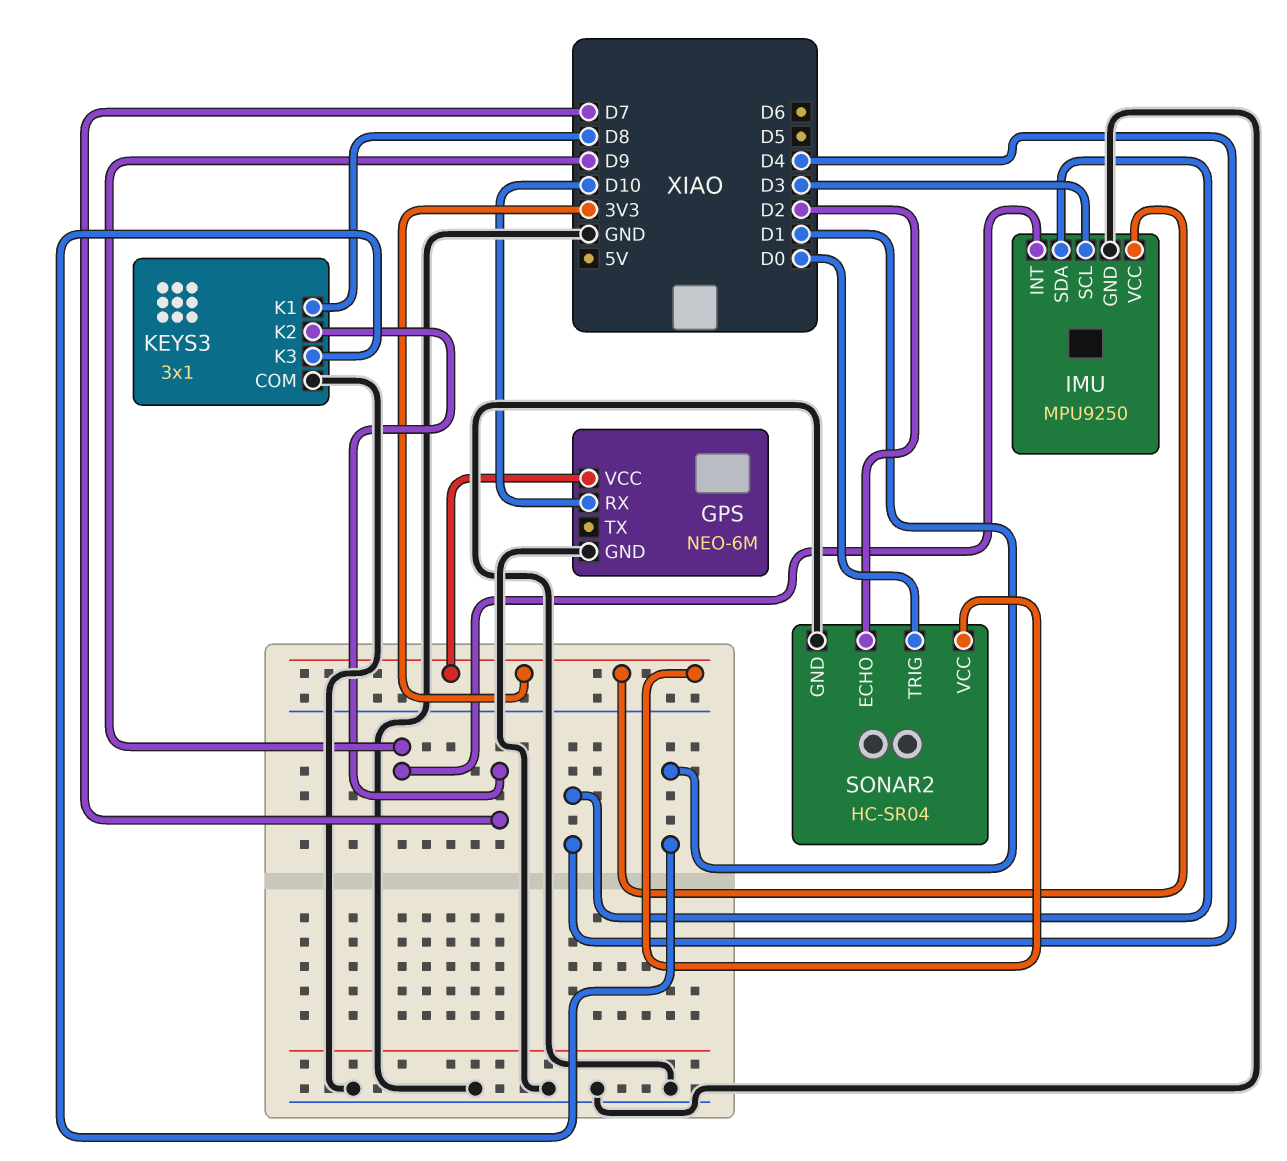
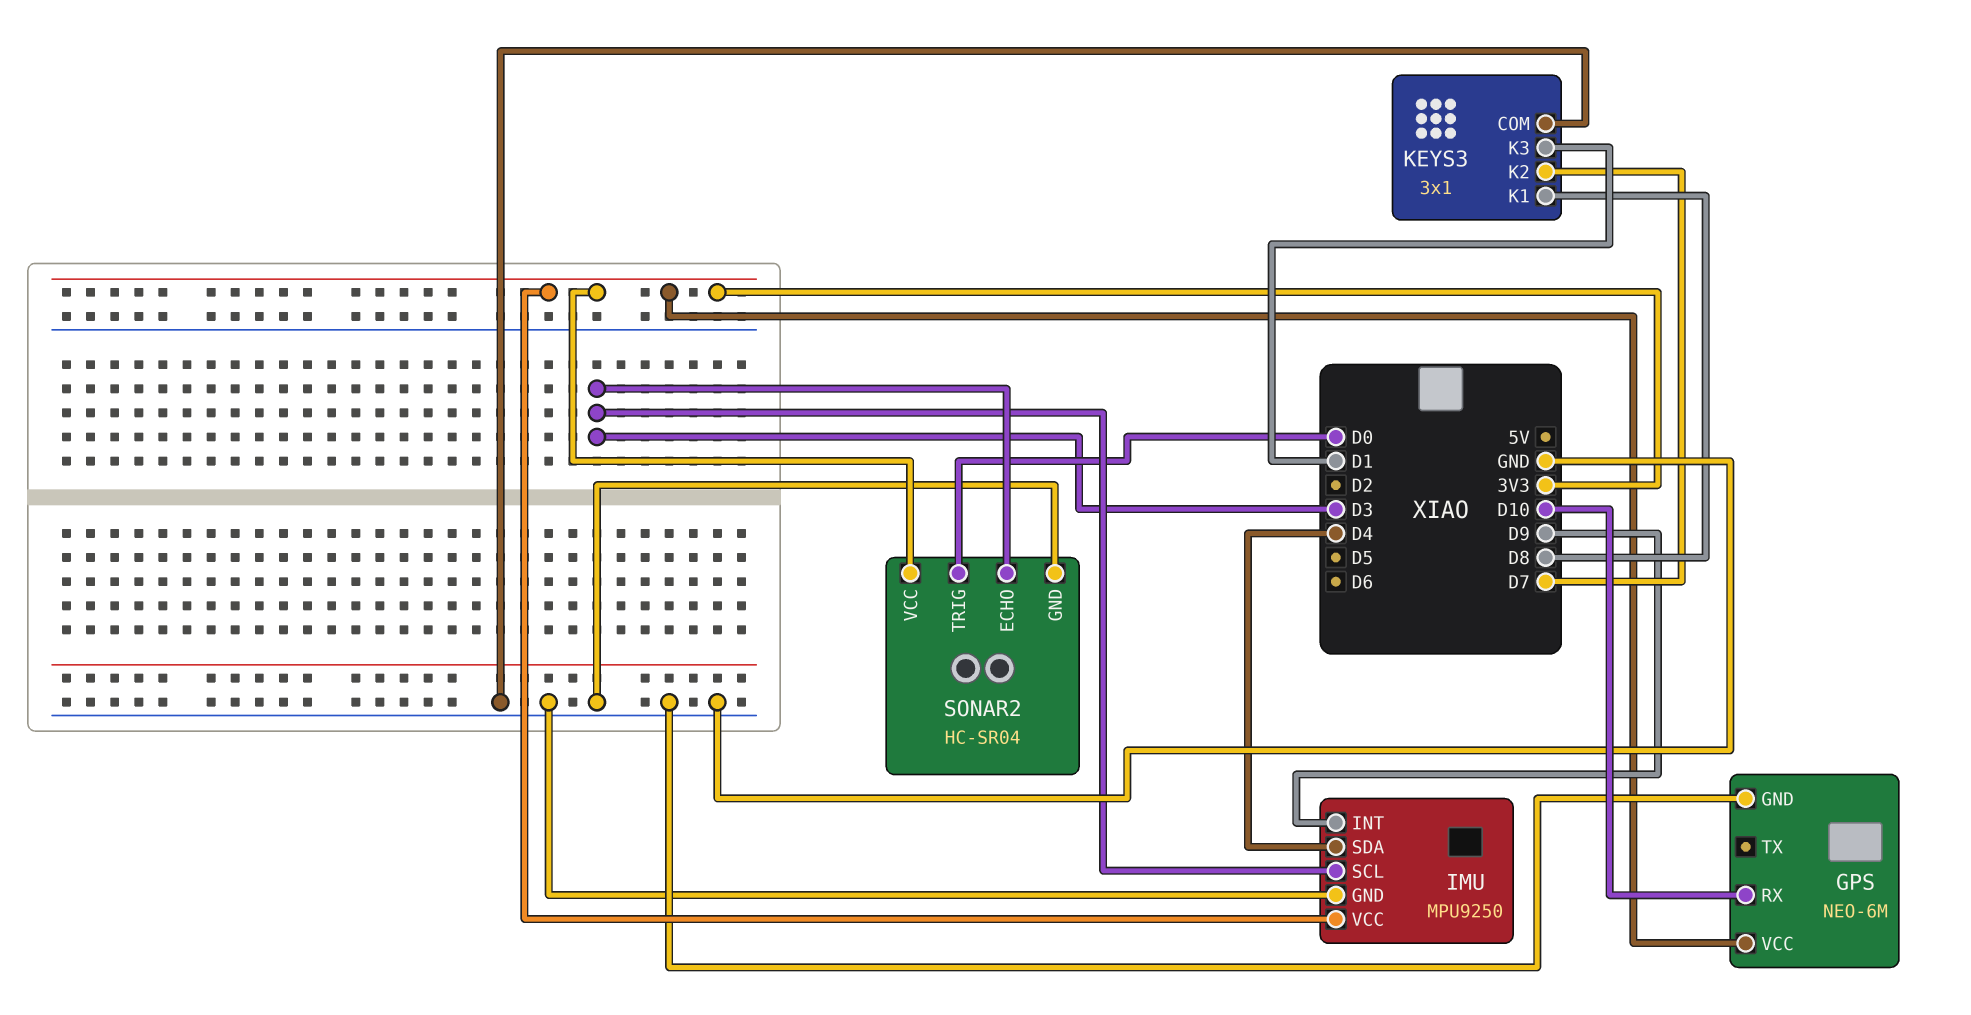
SONAR2 pin ECHO: D2 -> D3

